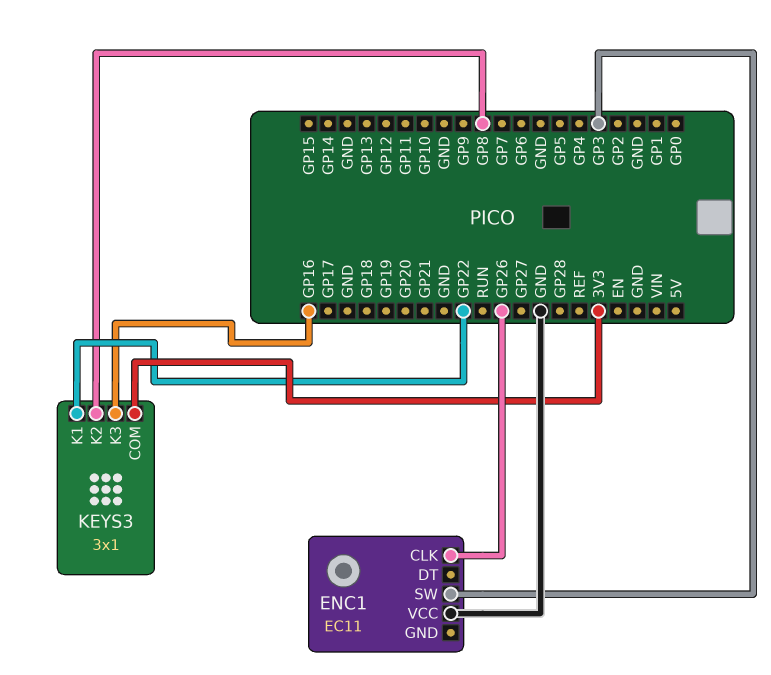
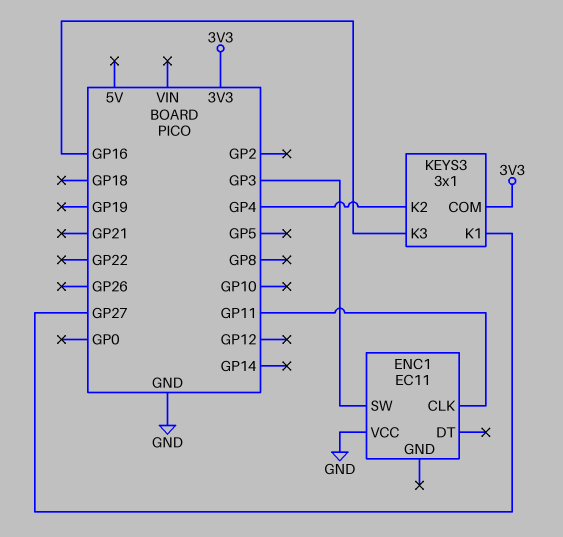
ENC1 pin CLK: GP26 -> GP11
KEYS3 pin K1: GP22 -> GP27
KEYS3 pin K2: GP8 -> GP4

